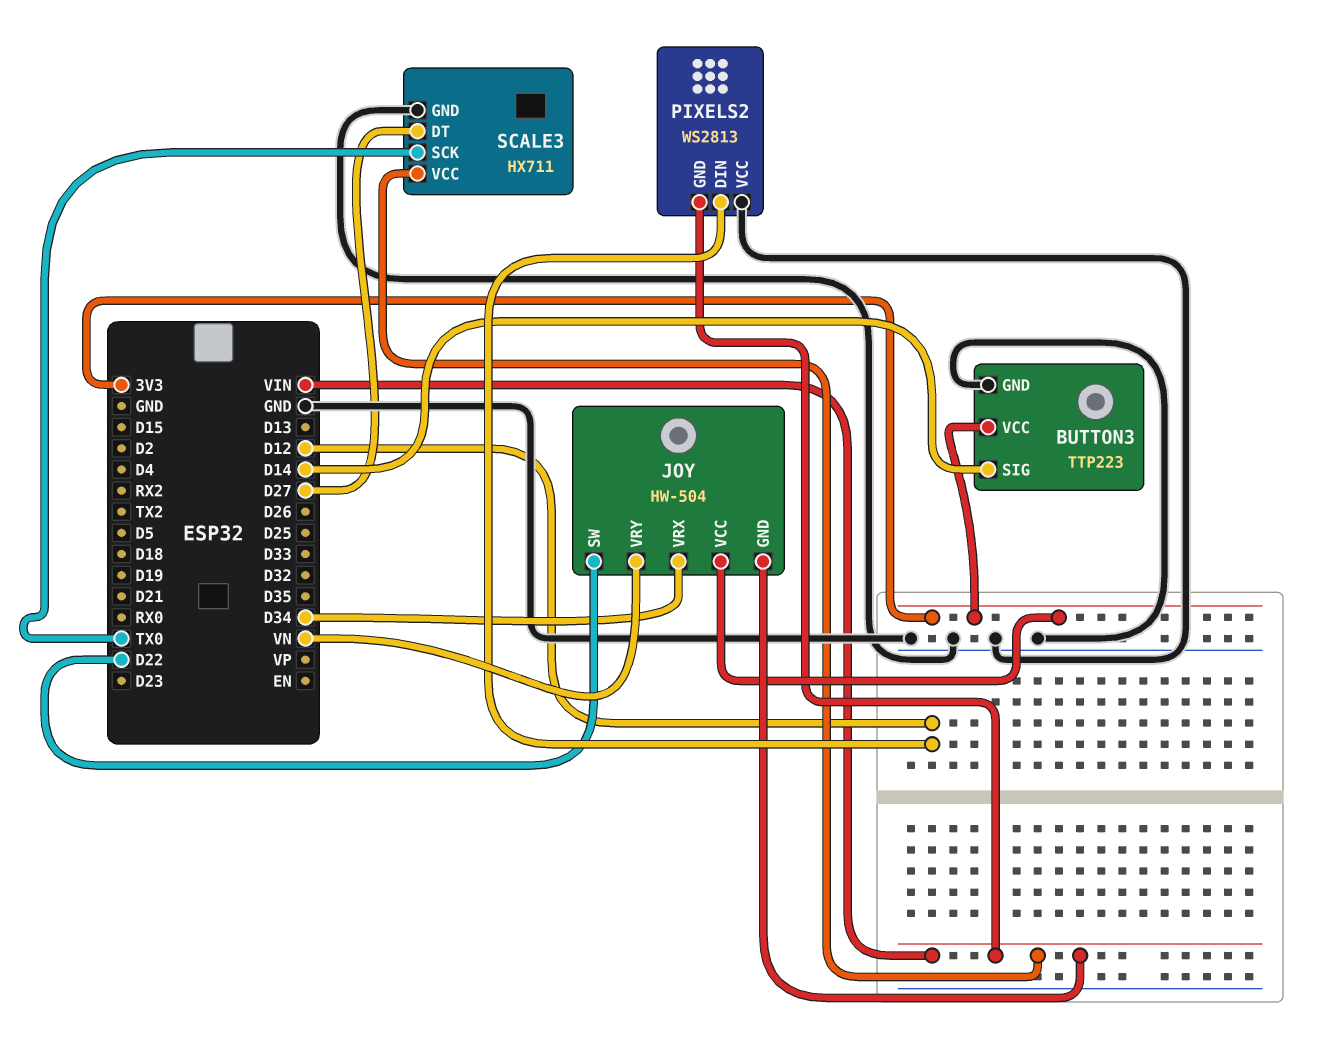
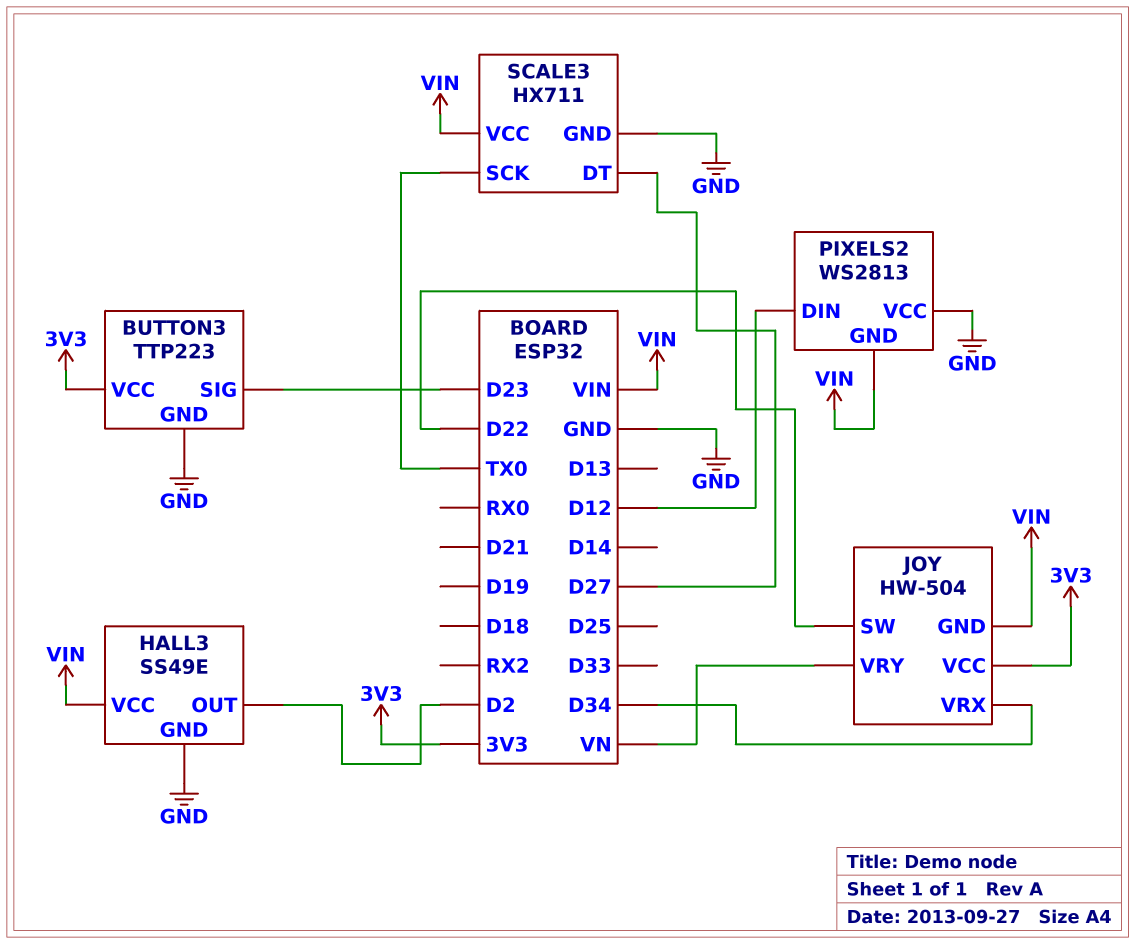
BUTTON3 pin SIG: D14 -> D23
HALL3: none -> SS49E
HALL3 pin GND: none -> GND
HALL3 pin OUT: none -> D2
HALL3 pin VCC: none -> VIN

